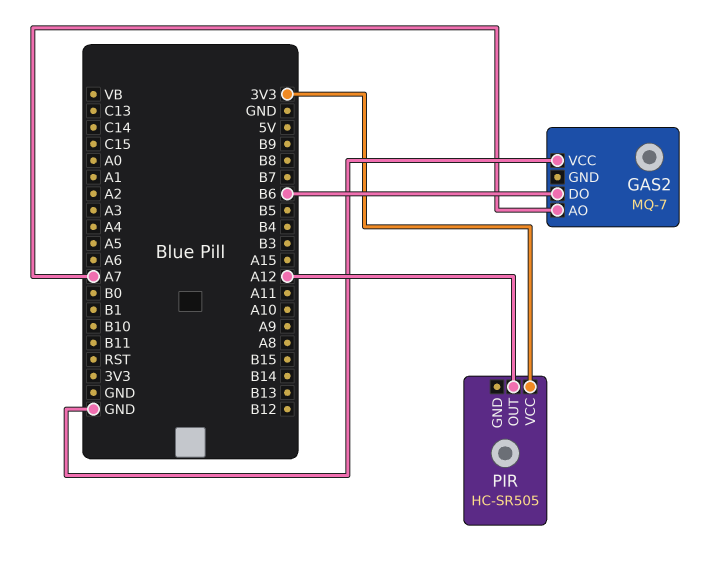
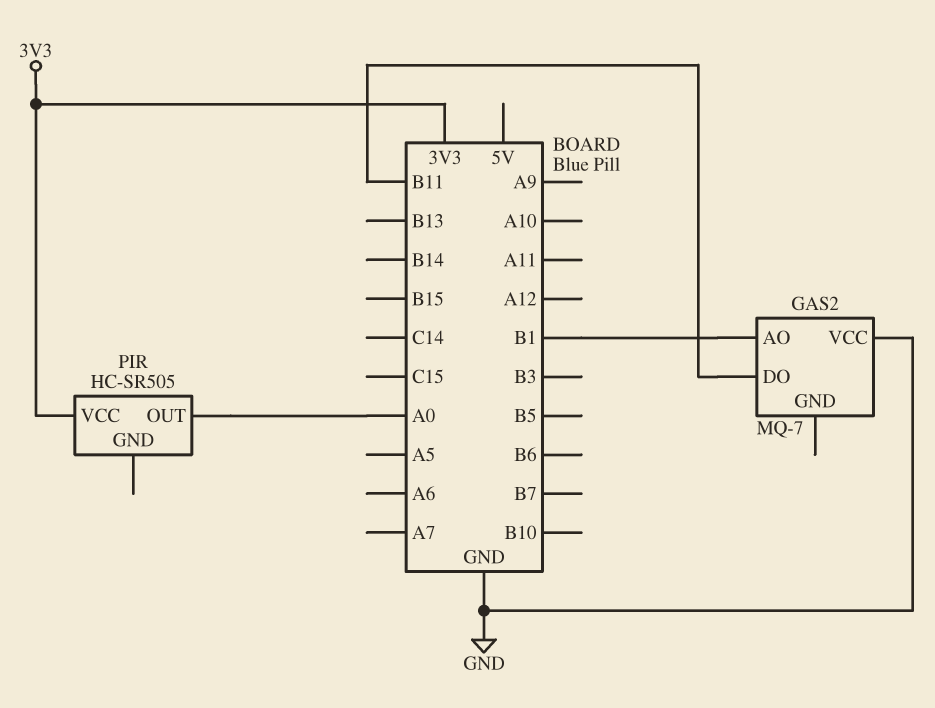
GAS2 pin AO: A7 -> B1
GAS2 pin DO: B6 -> B11
PIR pin OUT: A12 -> A0

